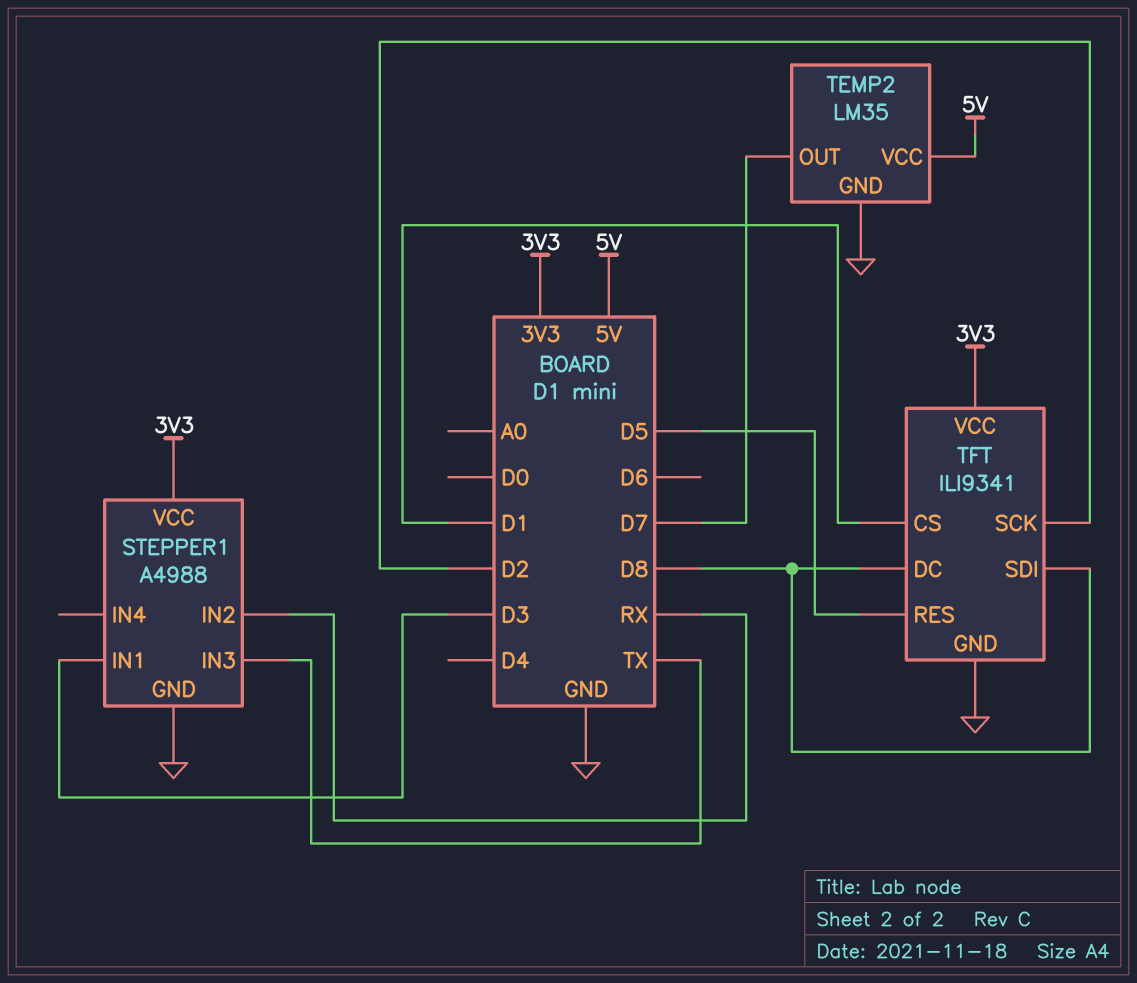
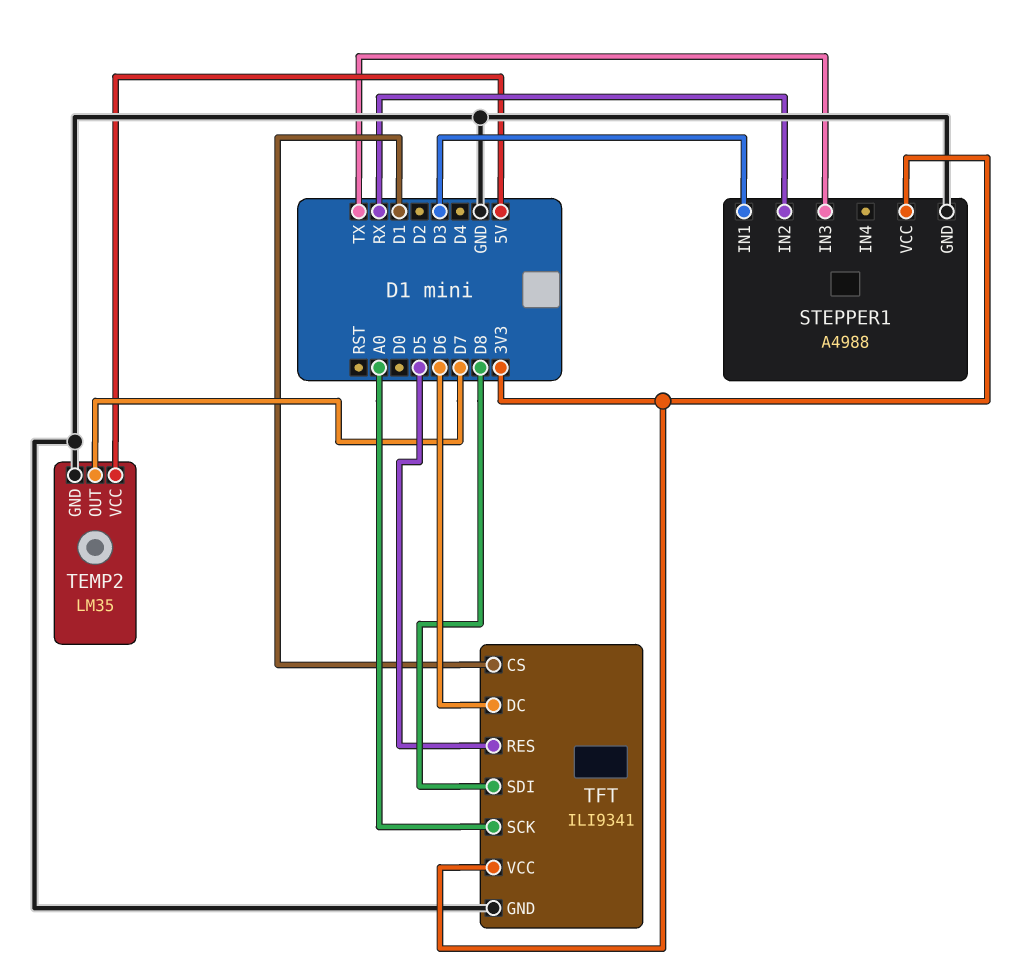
TFT pin DC: D8 -> D6
TFT pin SCK: D2 -> A0

